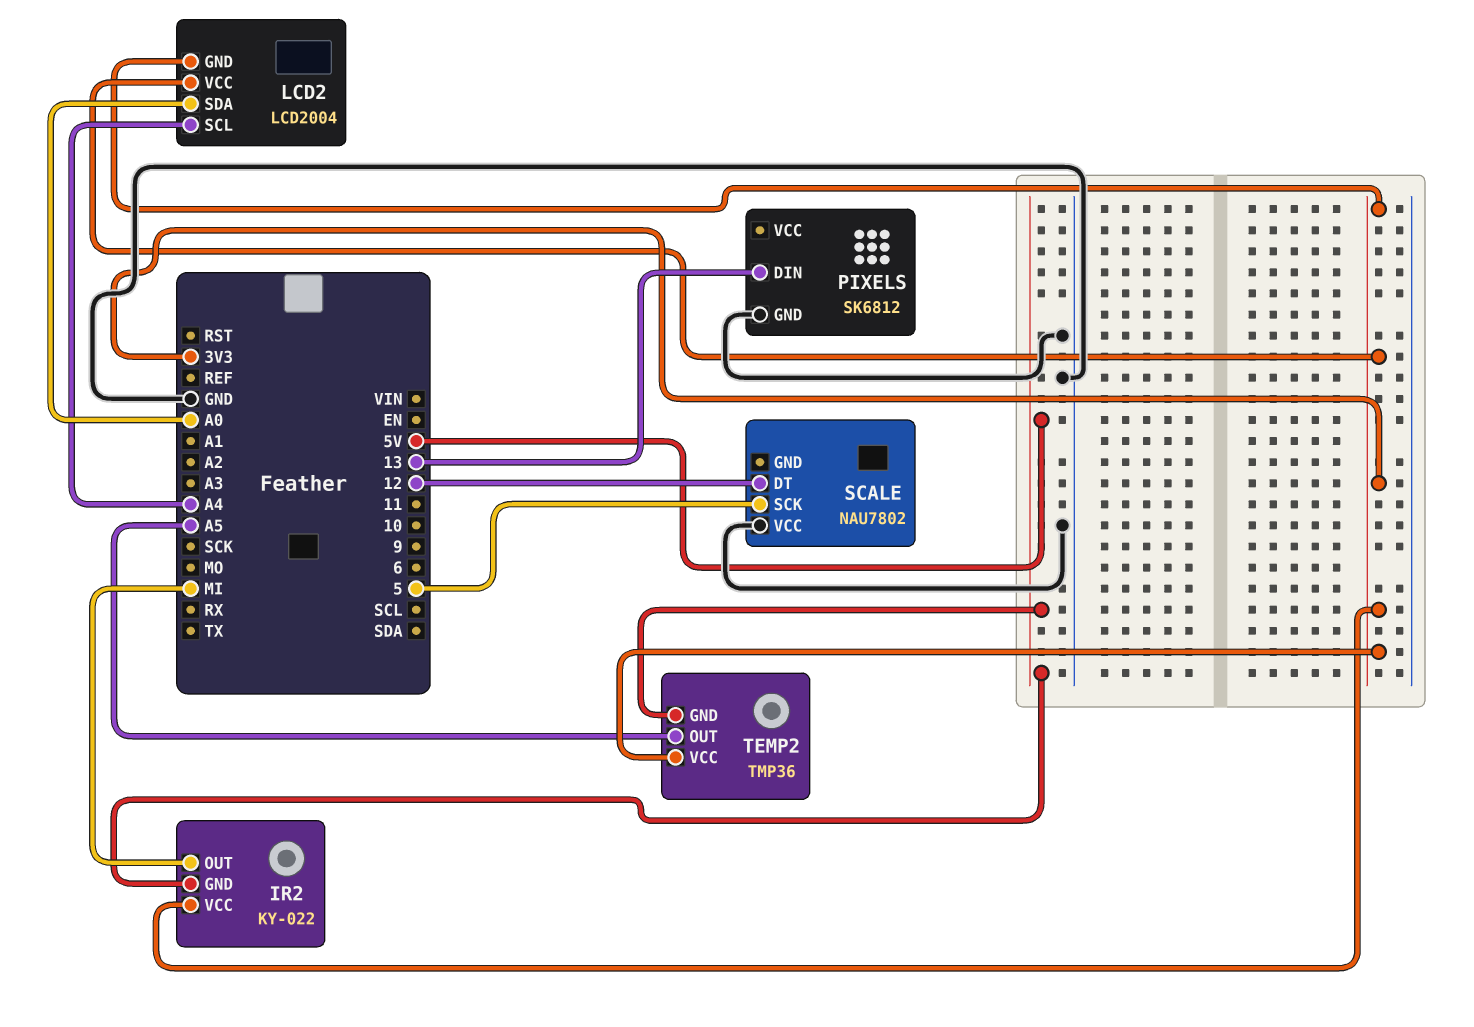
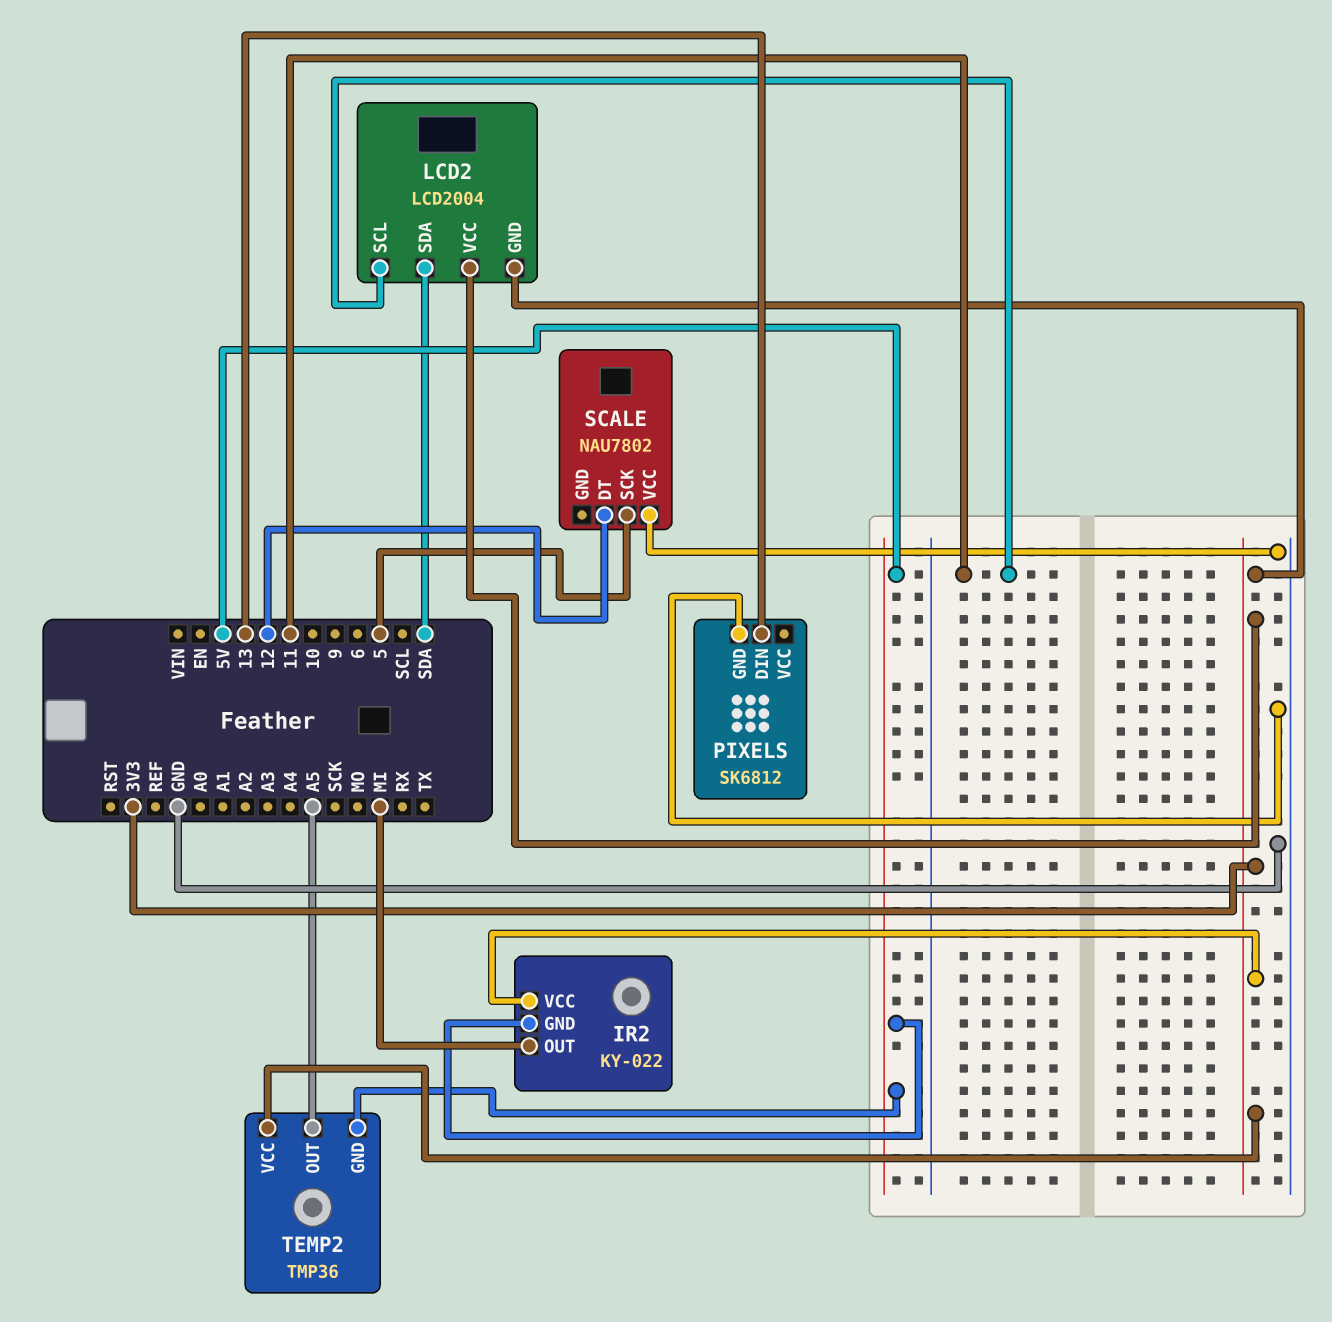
LCD2 pin SCL: A4 -> 11
LCD2 pin SDA: A0 -> SDA

